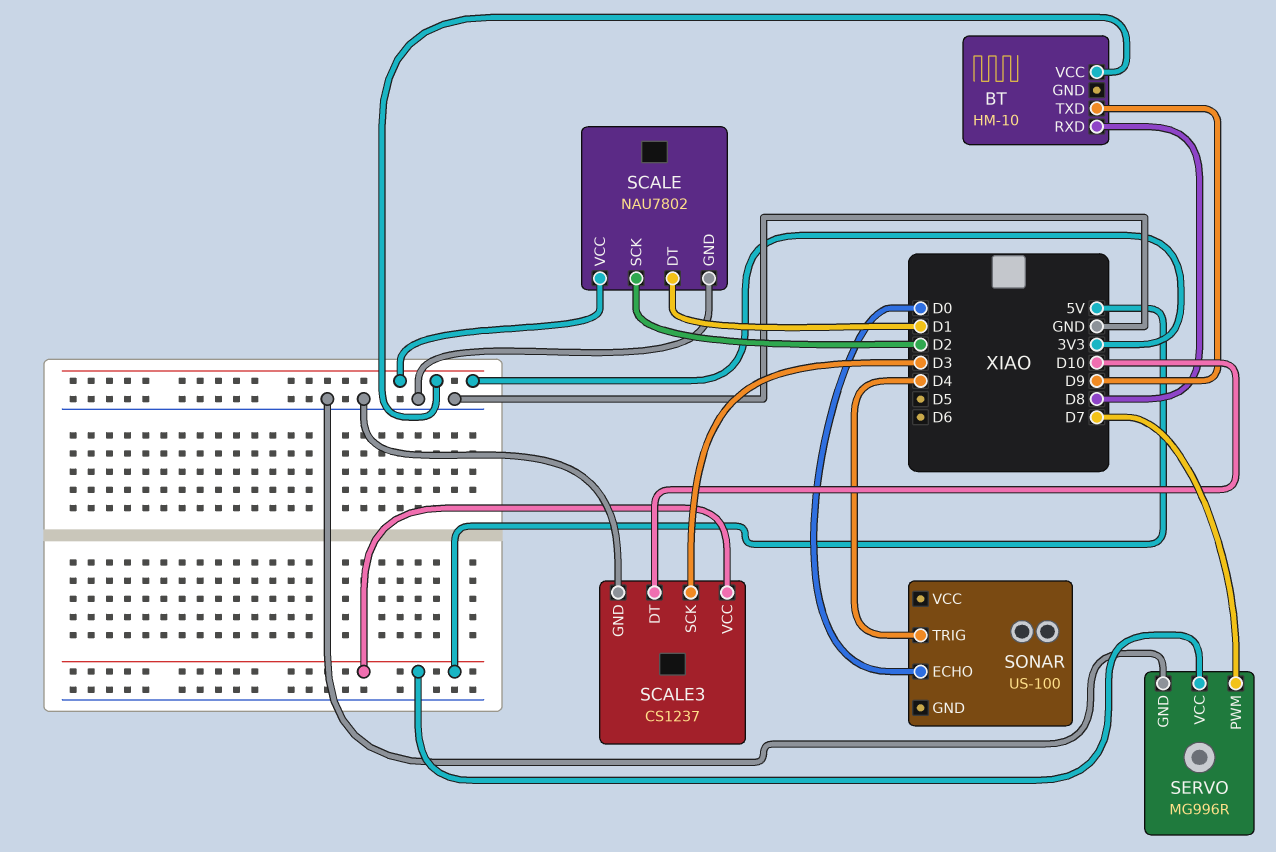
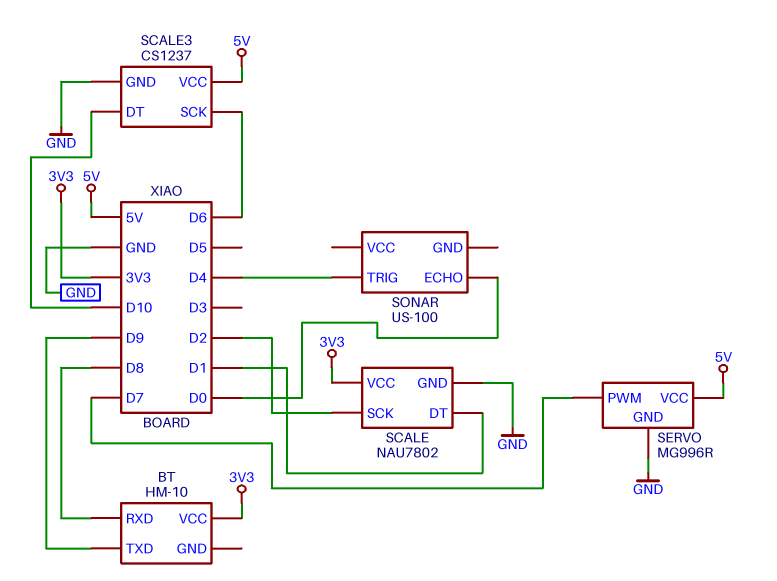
SCALE3 pin SCK: D3 -> D6

